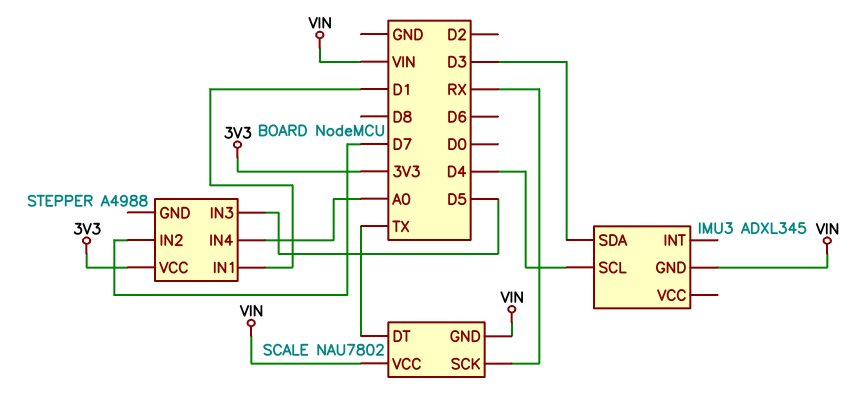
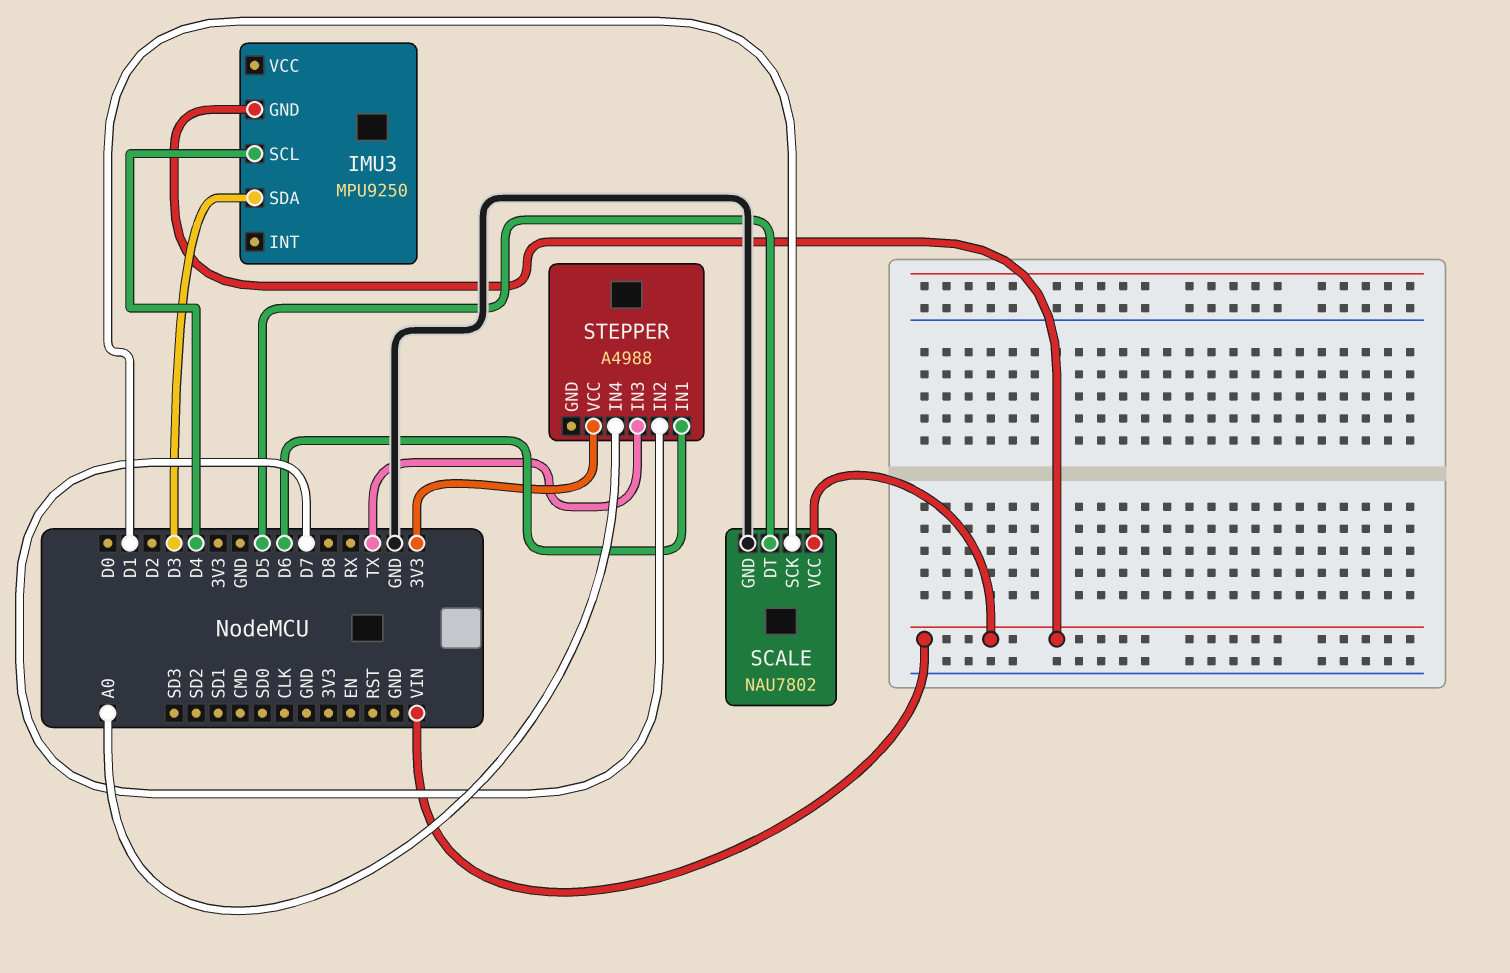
IMU3: ADXL345 -> MPU9250
SCALE pin DT: TX -> D5
SCALE pin GND: VIN -> GND
SCALE pin SCK: RX -> D1
STEPPER pin IN1: D1 -> D6
STEPPER pin IN3: D5 -> TX

